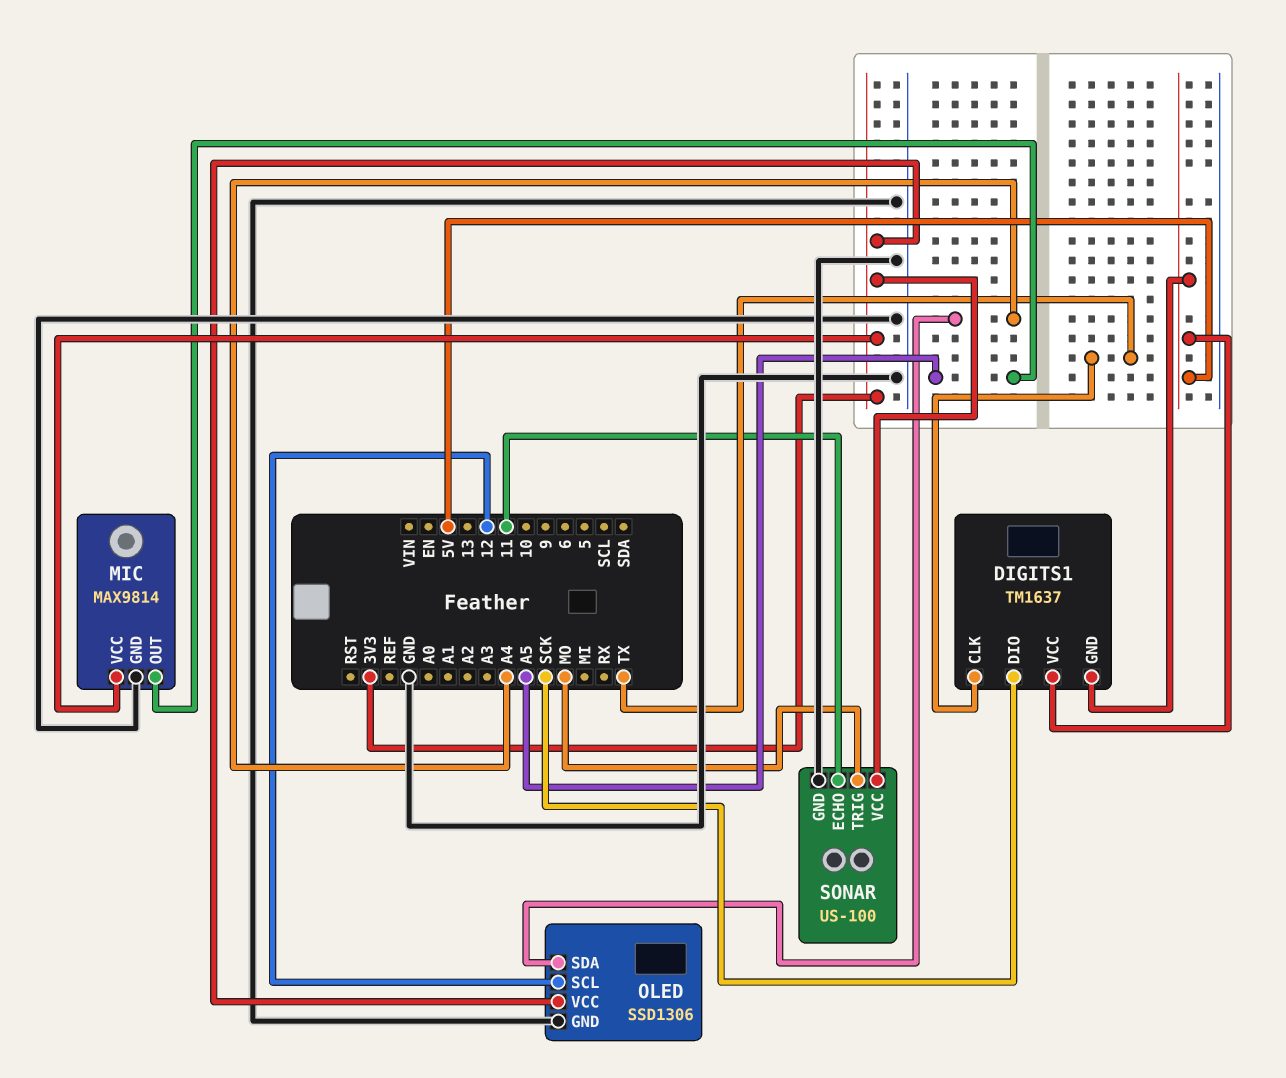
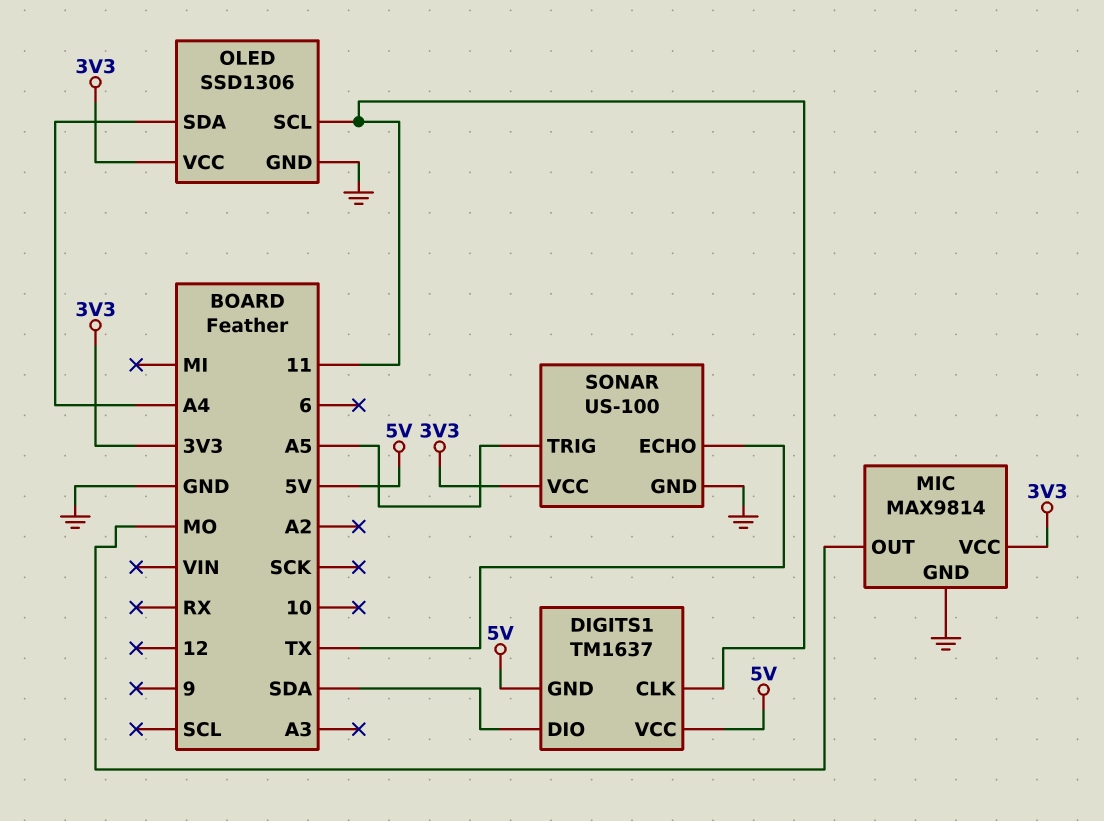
DIGITS1 pin CLK: TX -> 11
DIGITS1 pin DIO: SCK -> SDA
MIC pin OUT: A5 -> MO
OLED pin SCL: 12 -> 11
SONAR pin ECHO: 11 -> TX
SONAR pin TRIG: MO -> A5

